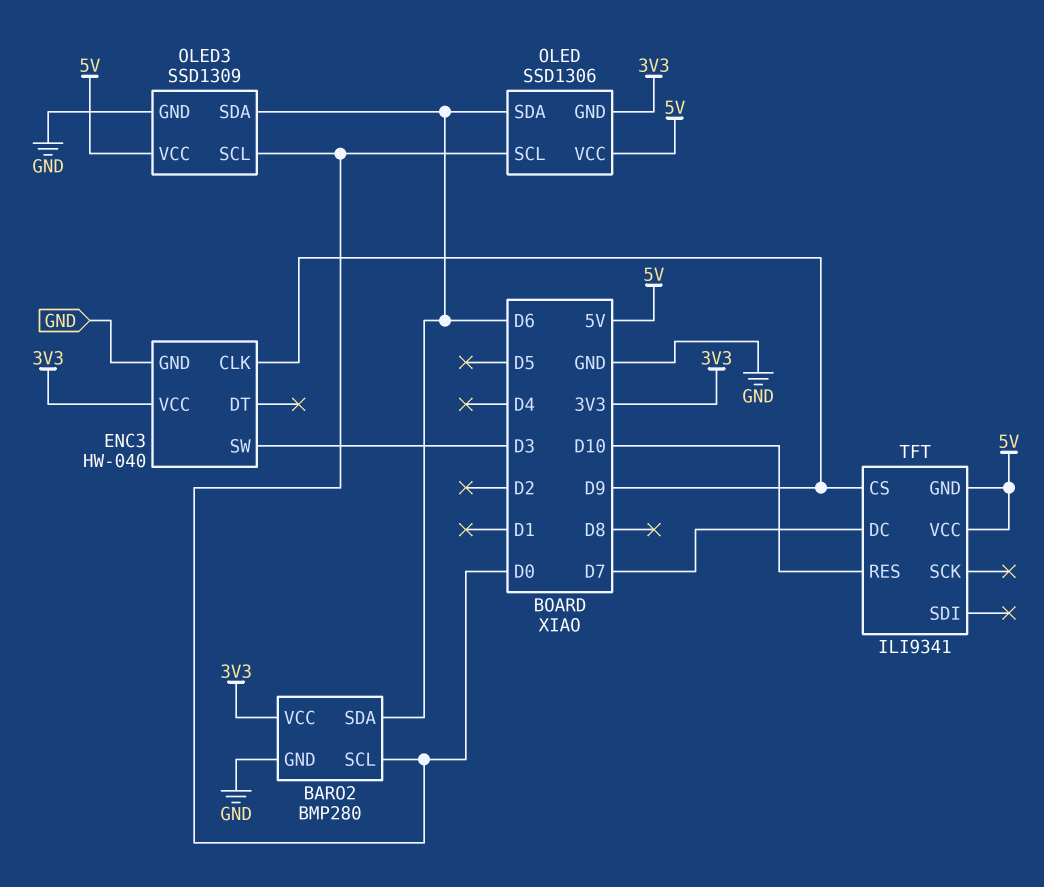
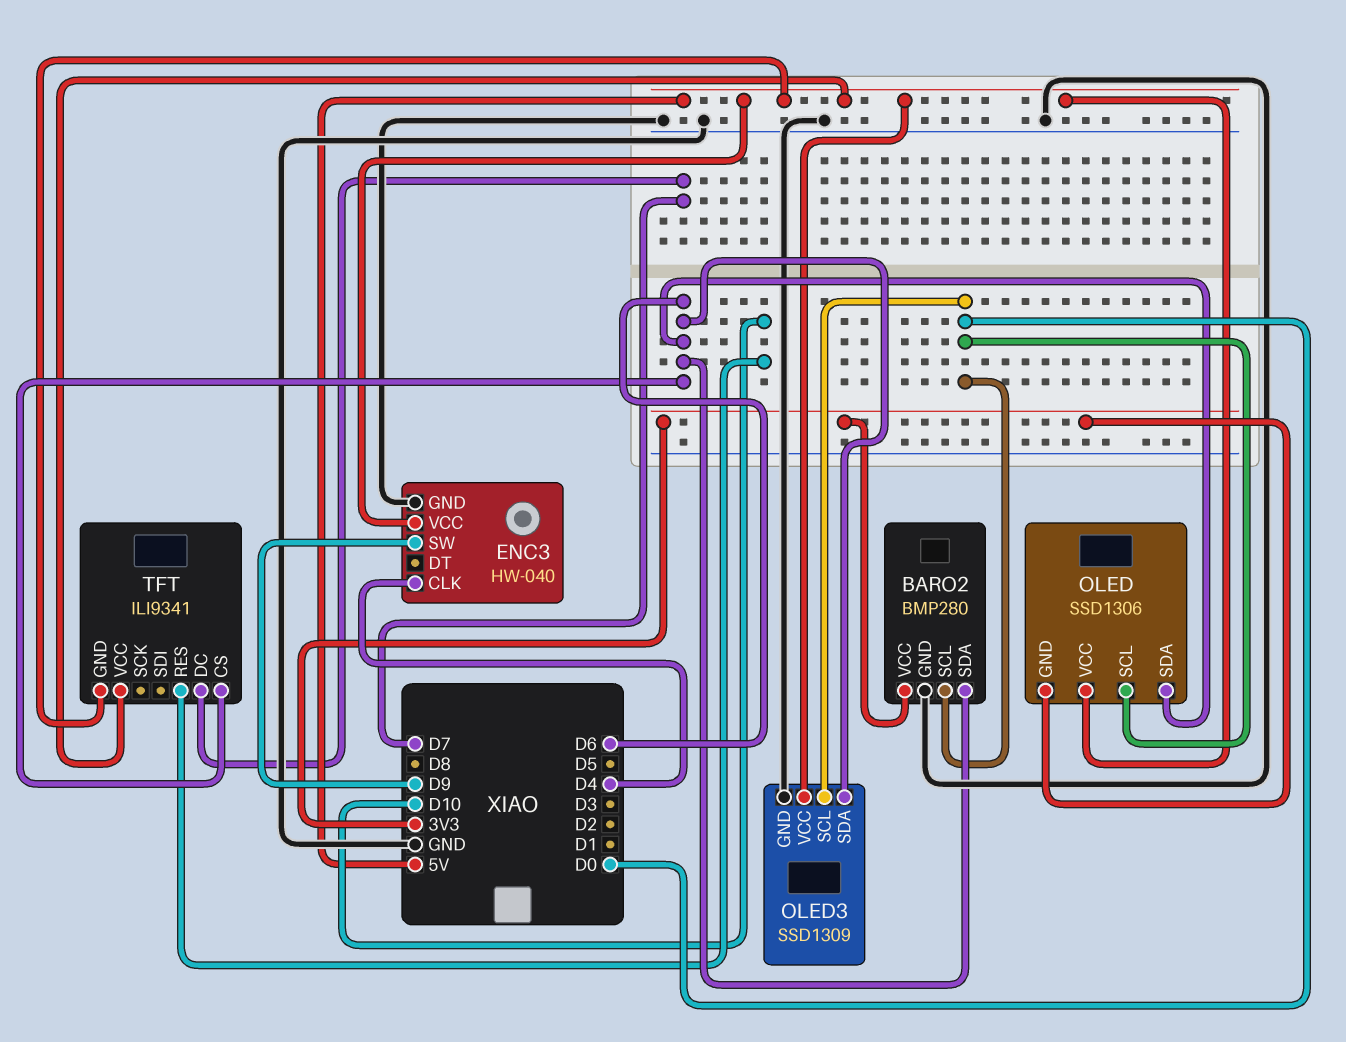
ENC3 pin CLK: D9 -> D4
ENC3 pin SW: D3 -> D9
ENC3 pin VCC: 3V3 -> 5V
TFT pin CS: D9 -> D6

